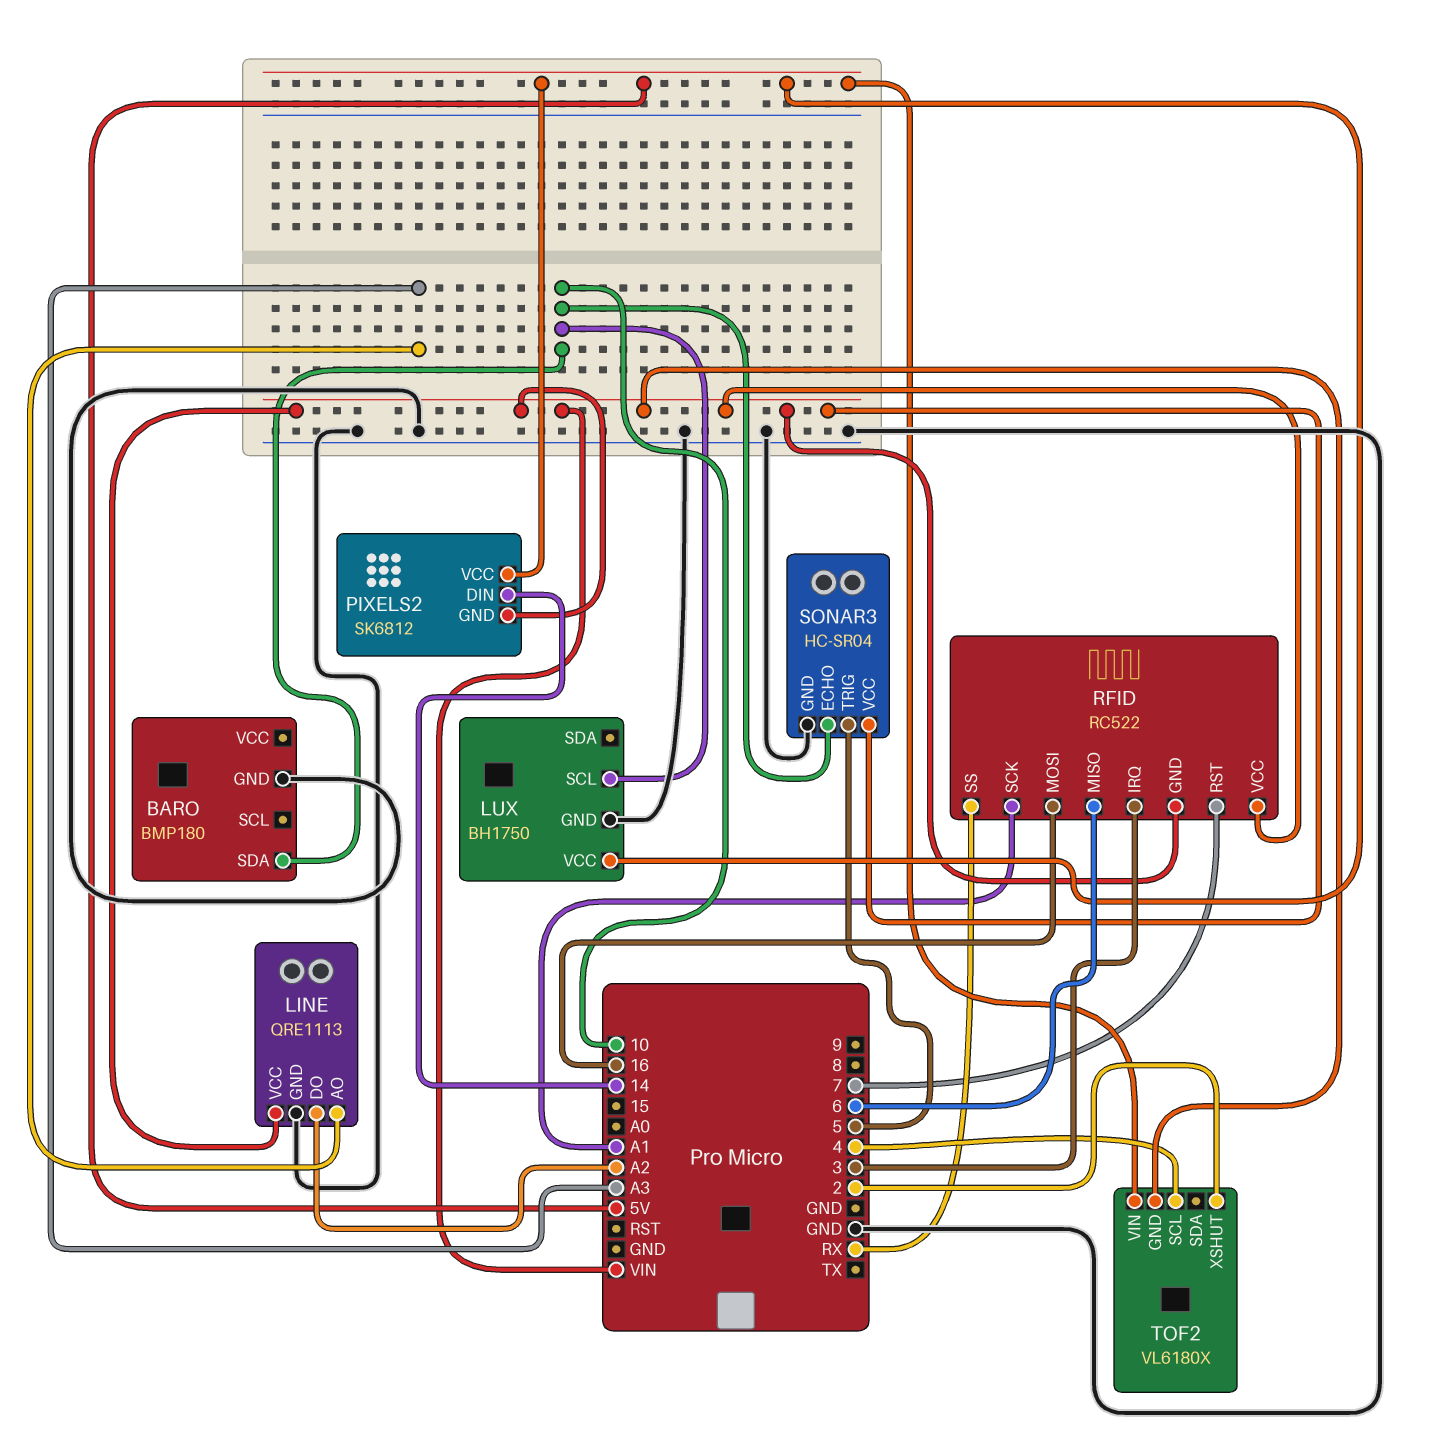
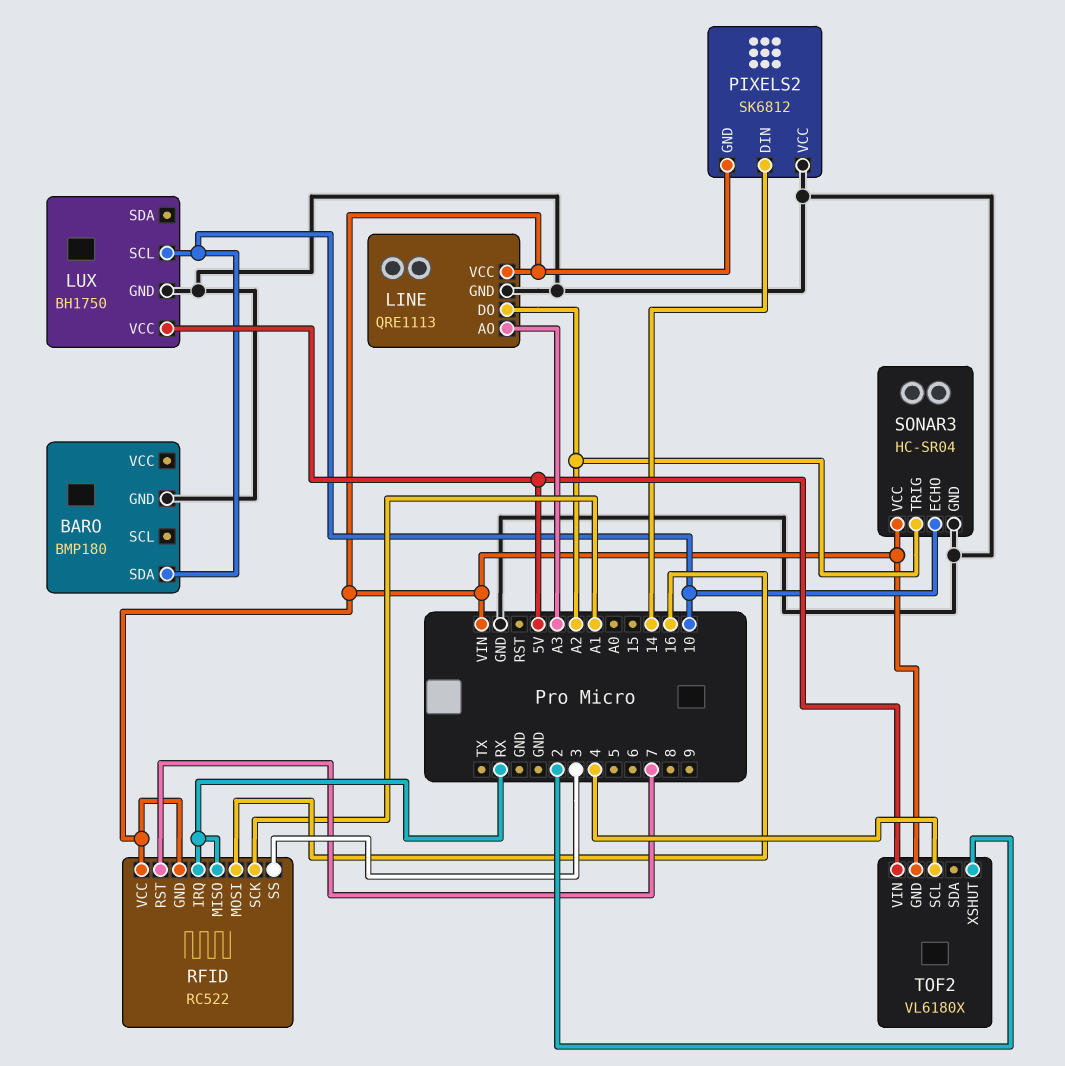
PIXELS2 pin VCC: 5V -> GND
RFID pin IRQ: 3 -> RX
RFID pin MISO: 6 -> RX
RFID pin SS: RX -> 3
SONAR3 pin TRIG: 5 -> A2

